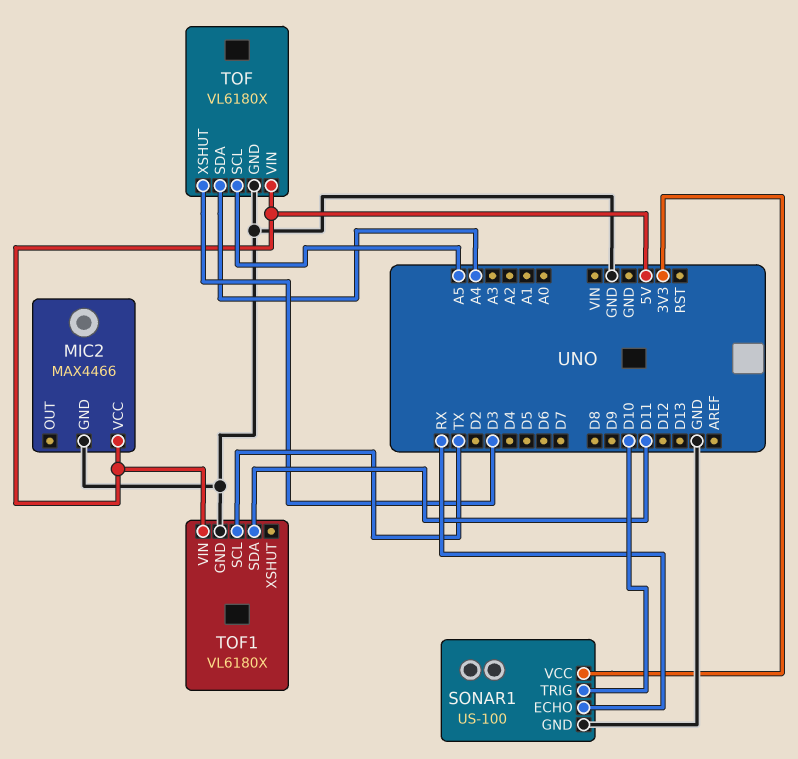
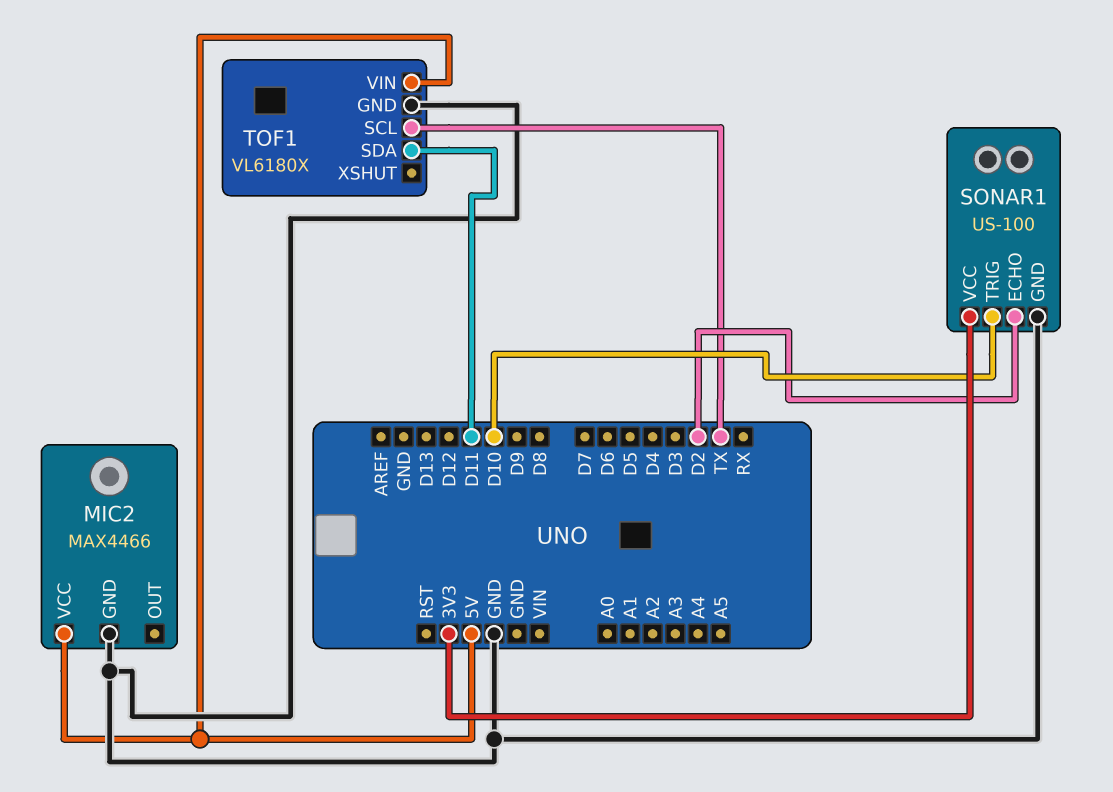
SONAR1 pin ECHO: RX -> D2
TOF: VL6180X -> none
TOF pin GND: GND -> none
TOF pin SCL: A5 -> none
TOF pin SDA: A4 -> none
TOF pin VIN: 5V -> none
TOF pin XSHUT: D3 -> none

